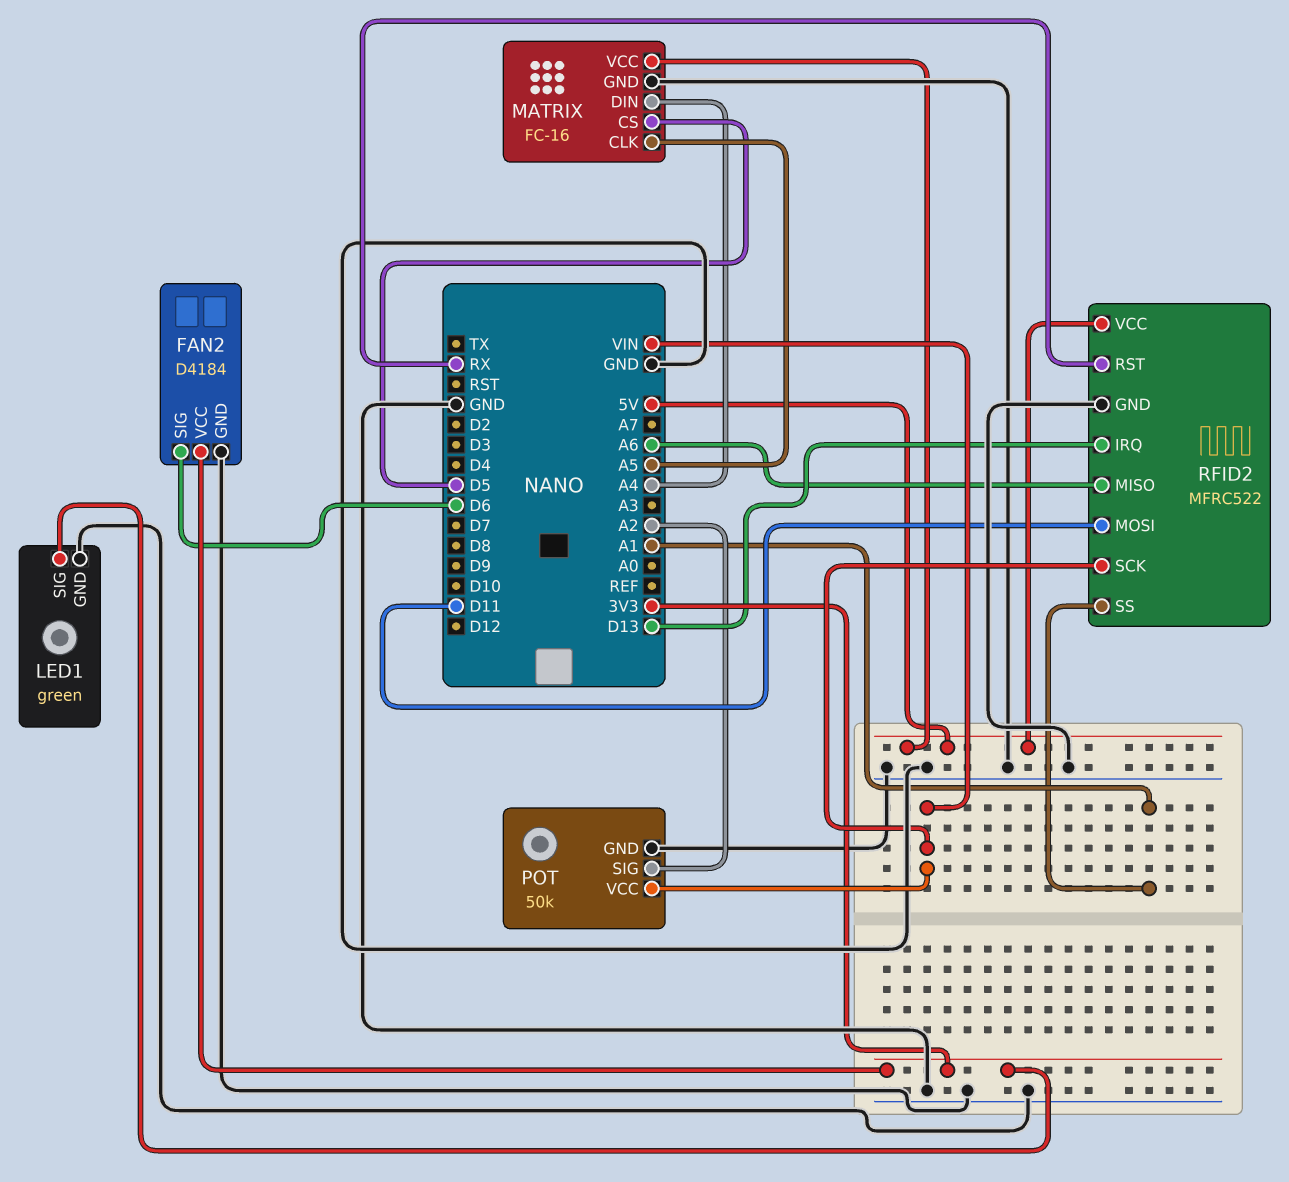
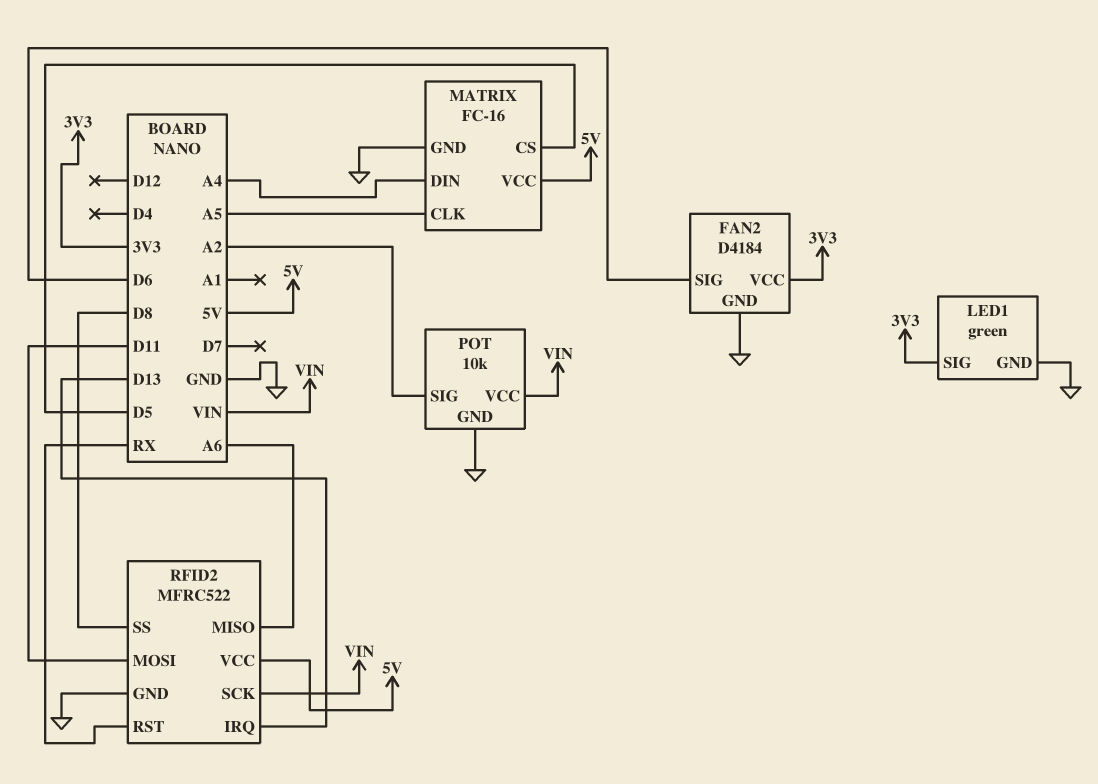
POT: 50k -> 10k
RFID2 pin SS: A1 -> D8

